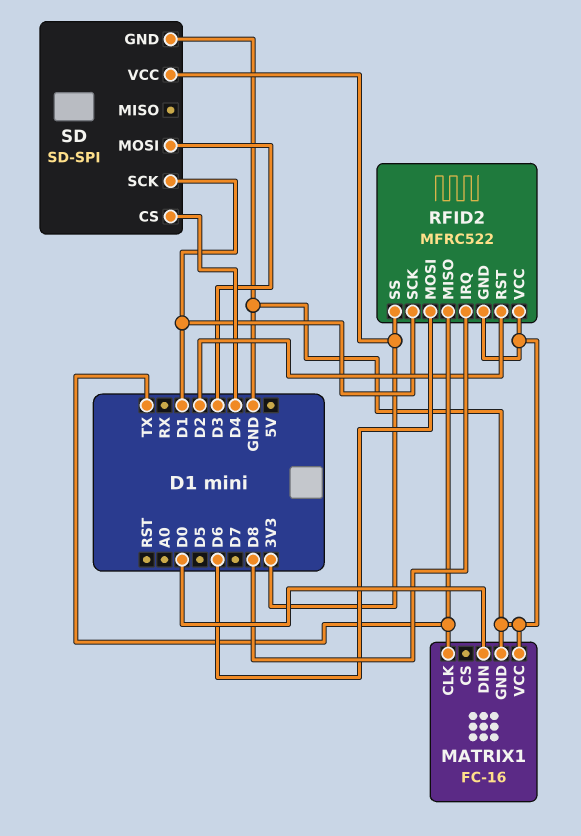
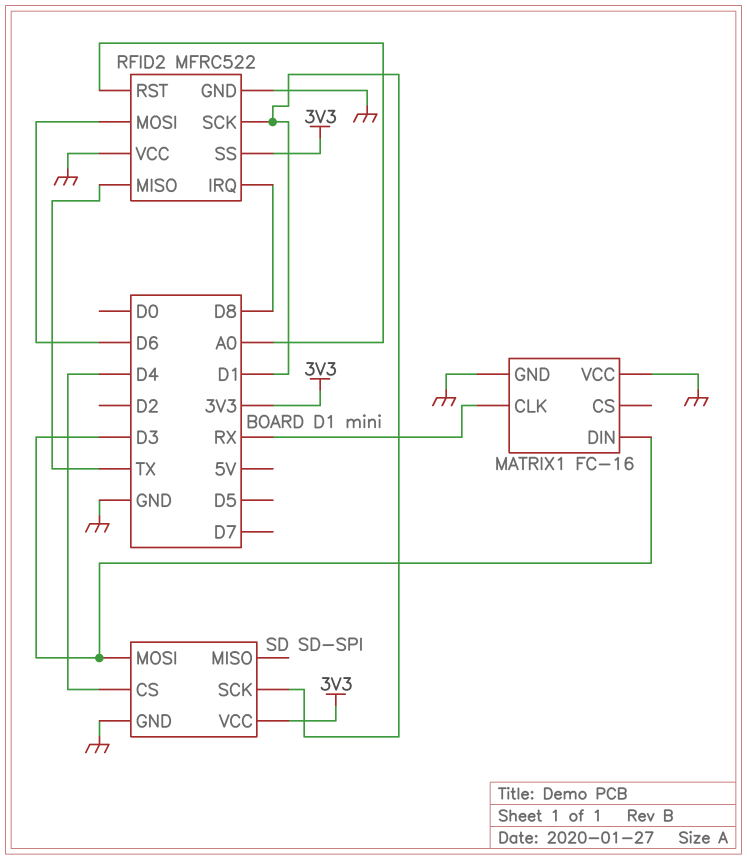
MATRIX1 pin CLK: TX -> RX
MATRIX1 pin DIN: D0 -> D3
RFID2 pin RST: D2 -> A0

